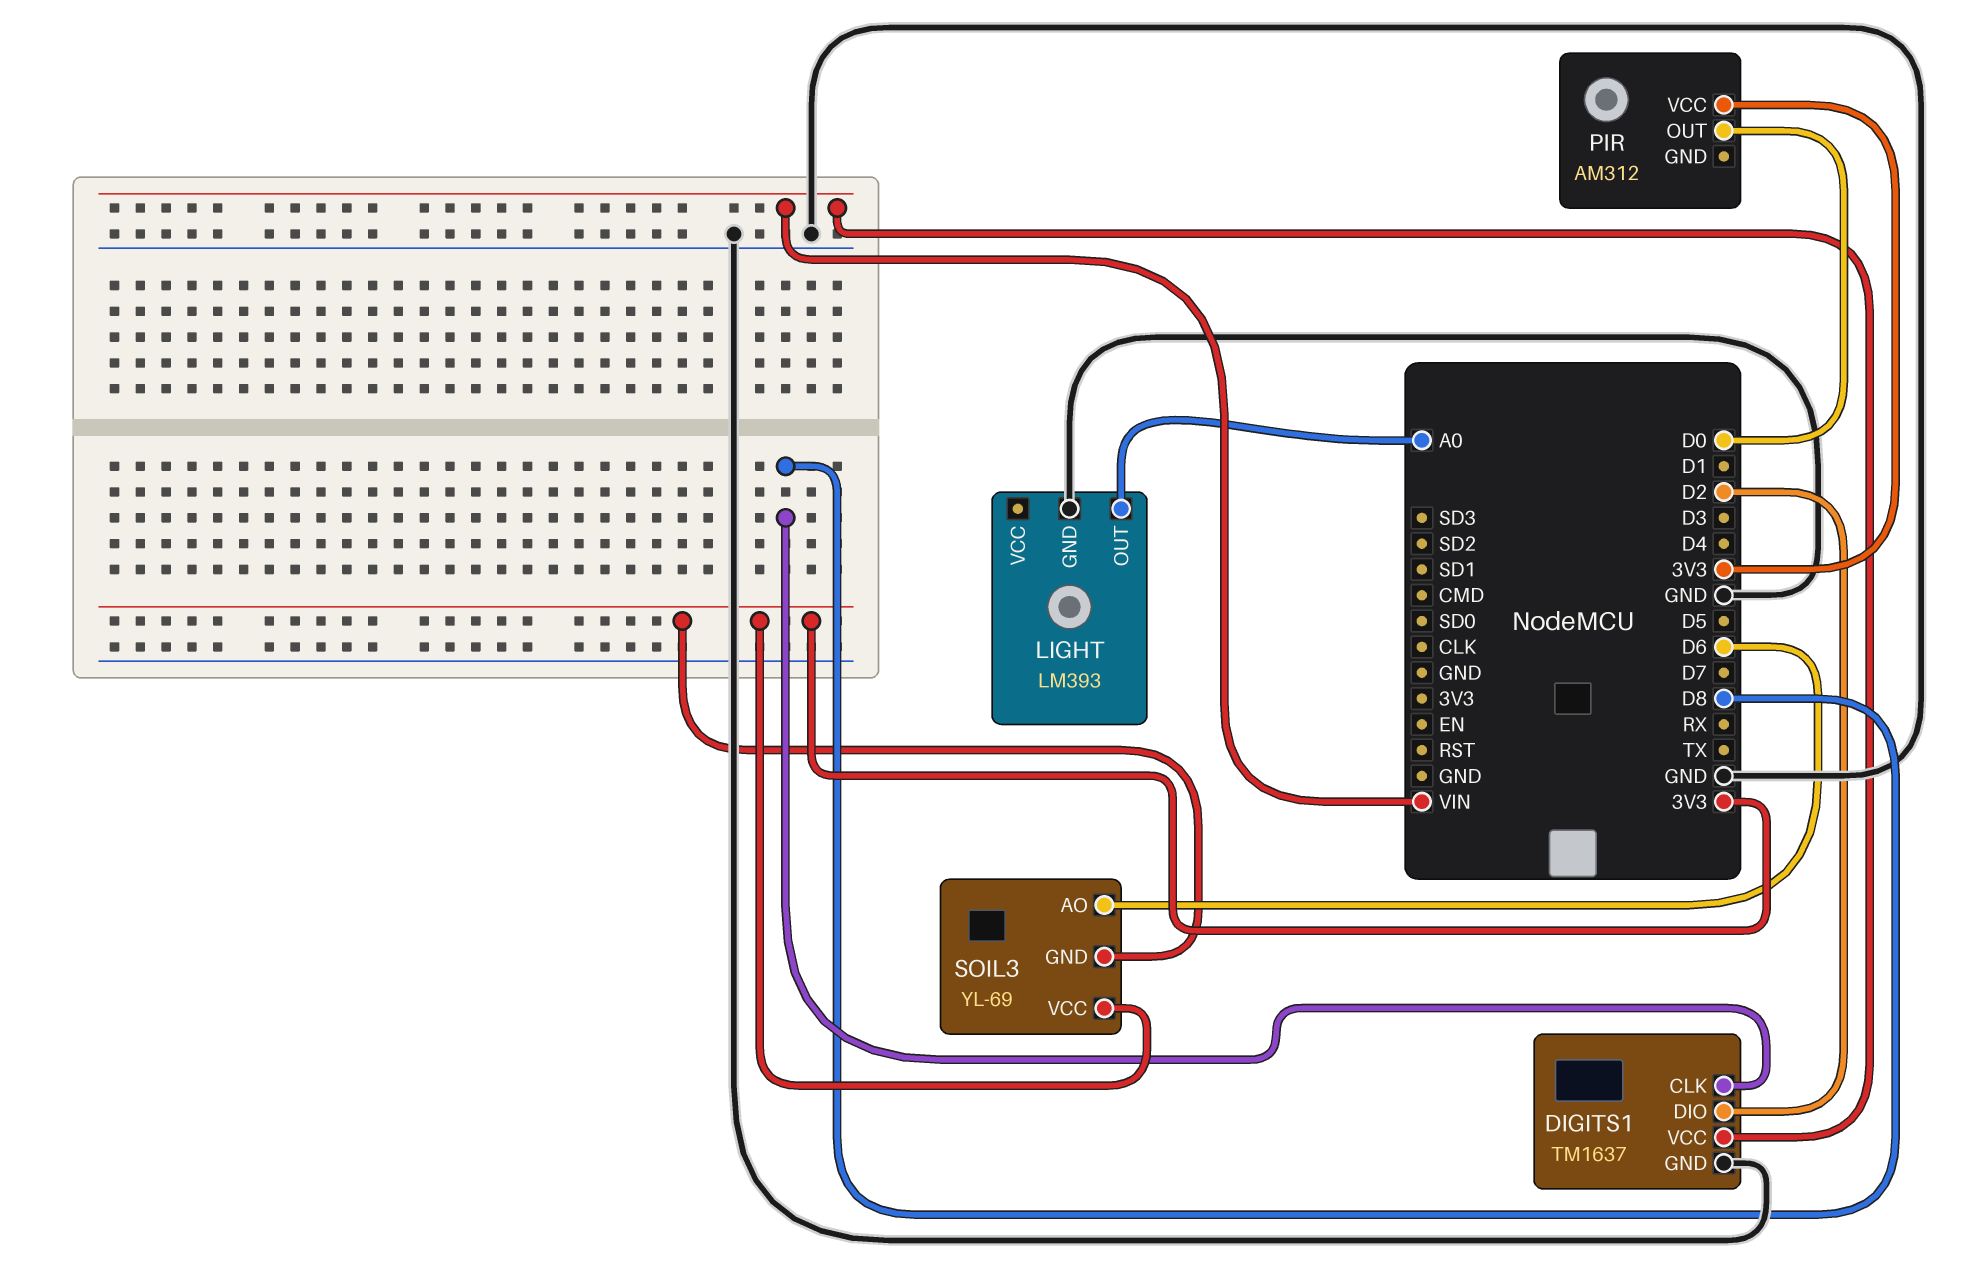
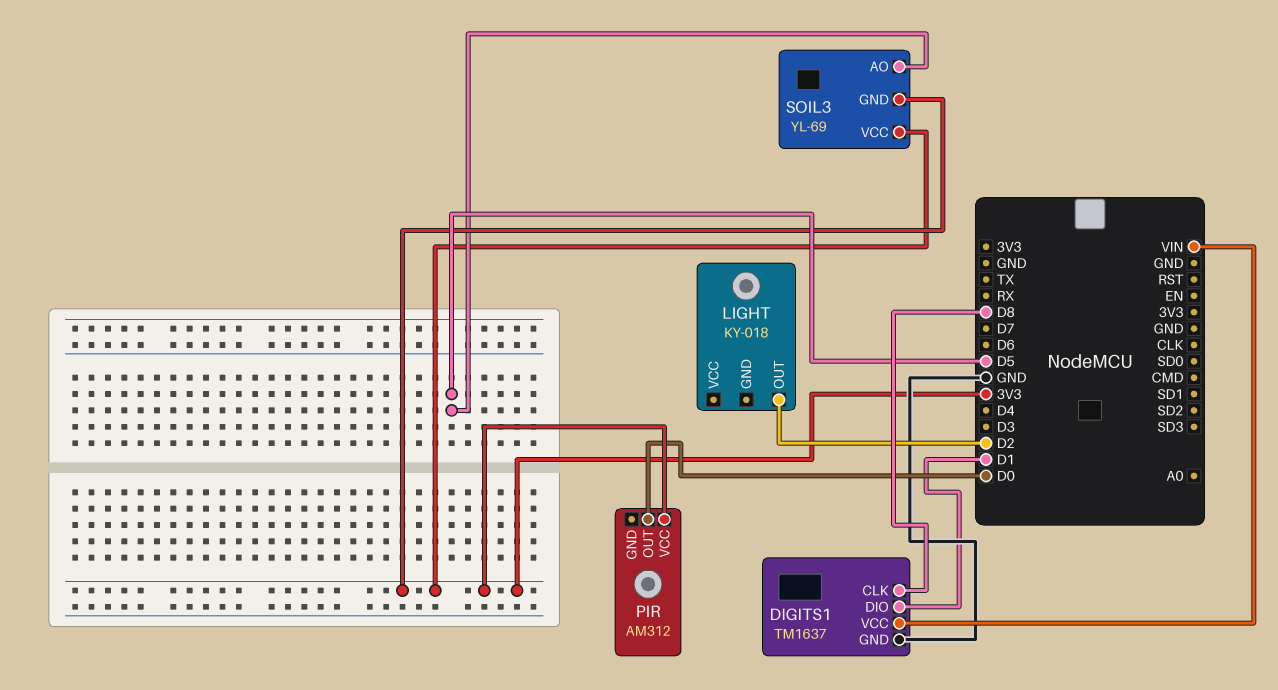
DIGITS1 pin DIO: D2 -> D1
LIGHT: LM393 -> KY-018
LIGHT pin GND: GND -> none
LIGHT pin OUT: A0 -> D2
SOIL3 pin AO: D6 -> D5

